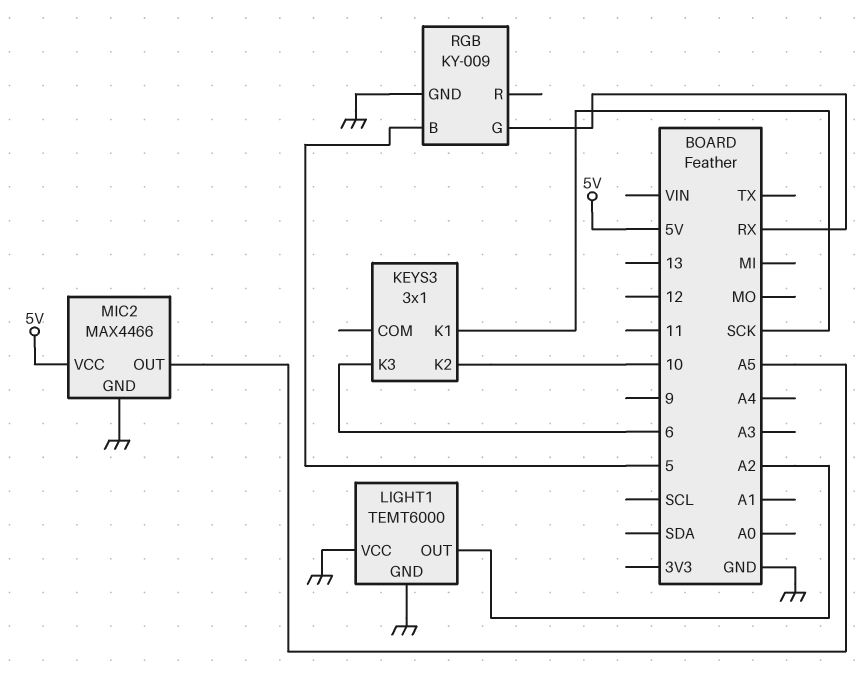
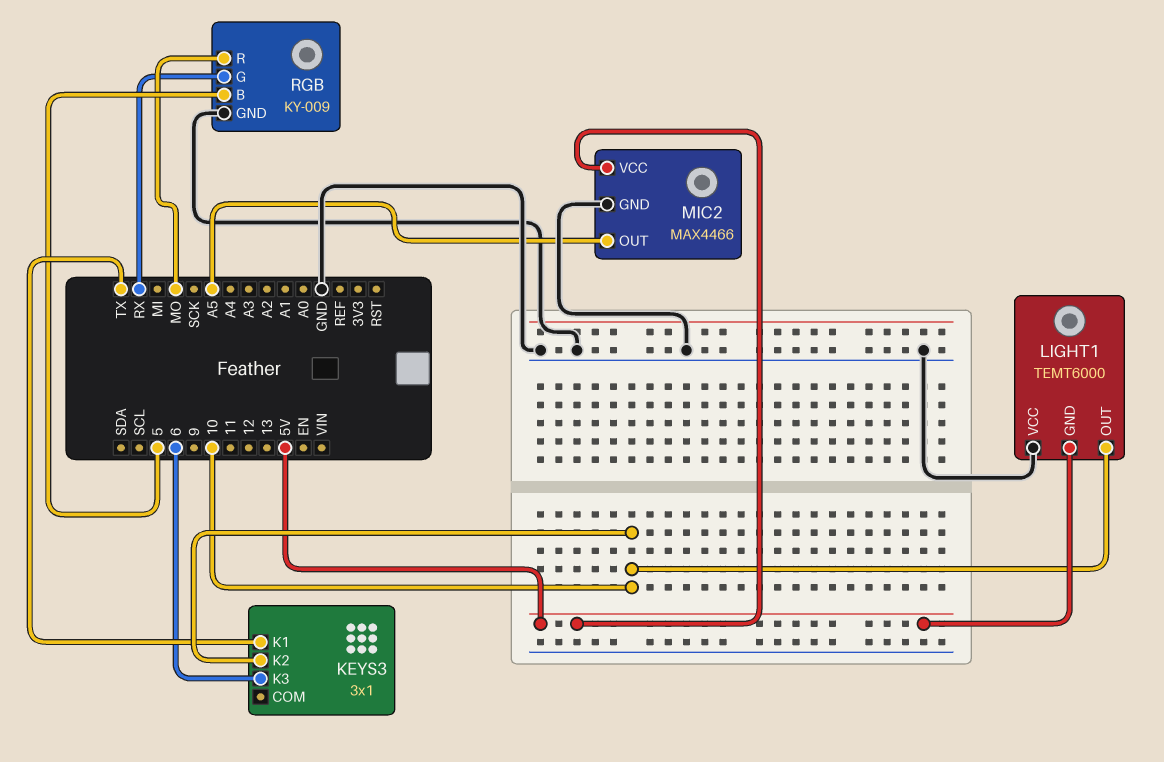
KEYS3 pin K1: SCK -> TX
LIGHT1 pin GND: GND -> 5V
LIGHT1 pin OUT: A2 -> 10
RGB pin R: none -> MO

